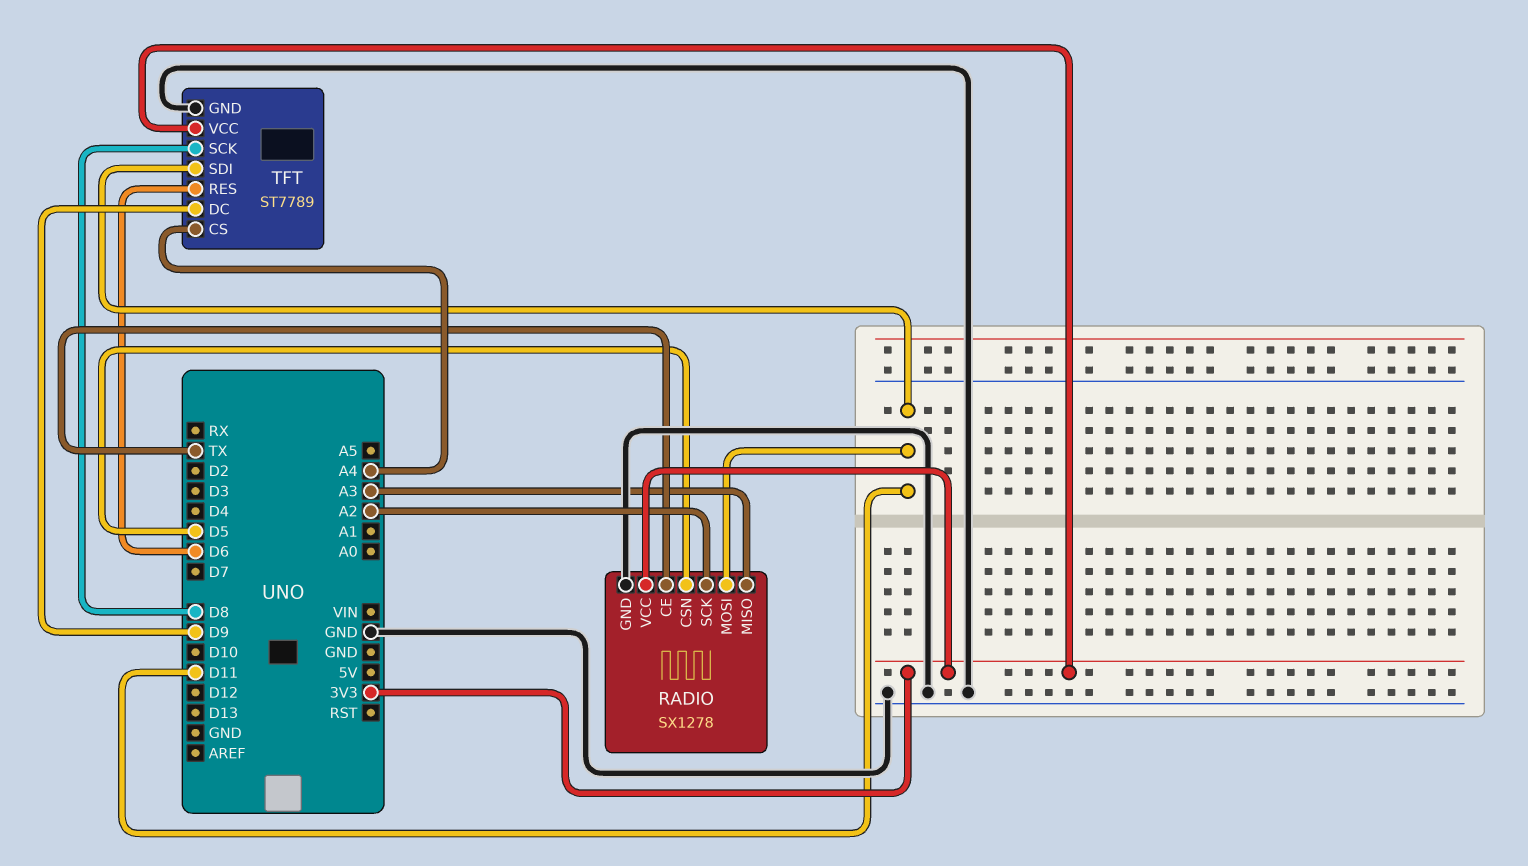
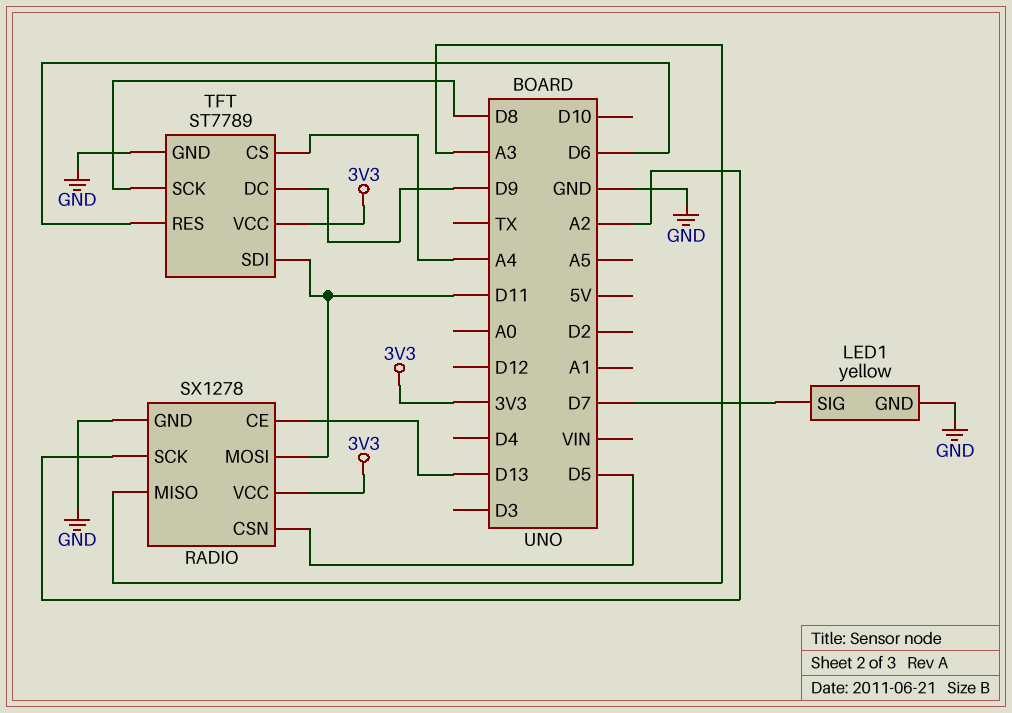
LED1: none -> yellow
LED1 pin GND: none -> GND
LED1 pin SIG: none -> D7
RADIO pin CE: TX -> D13

